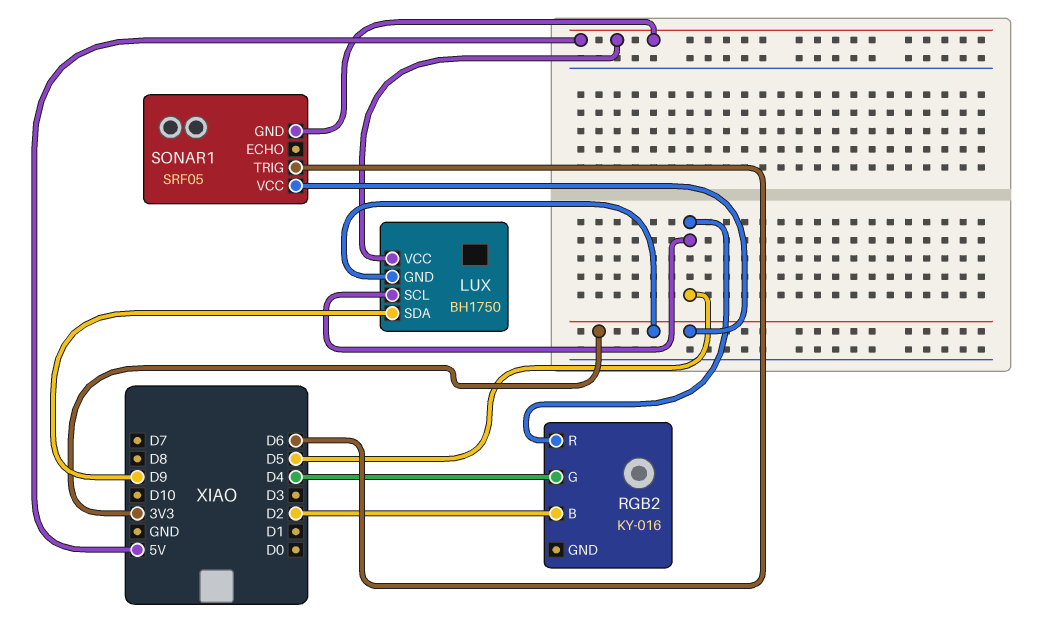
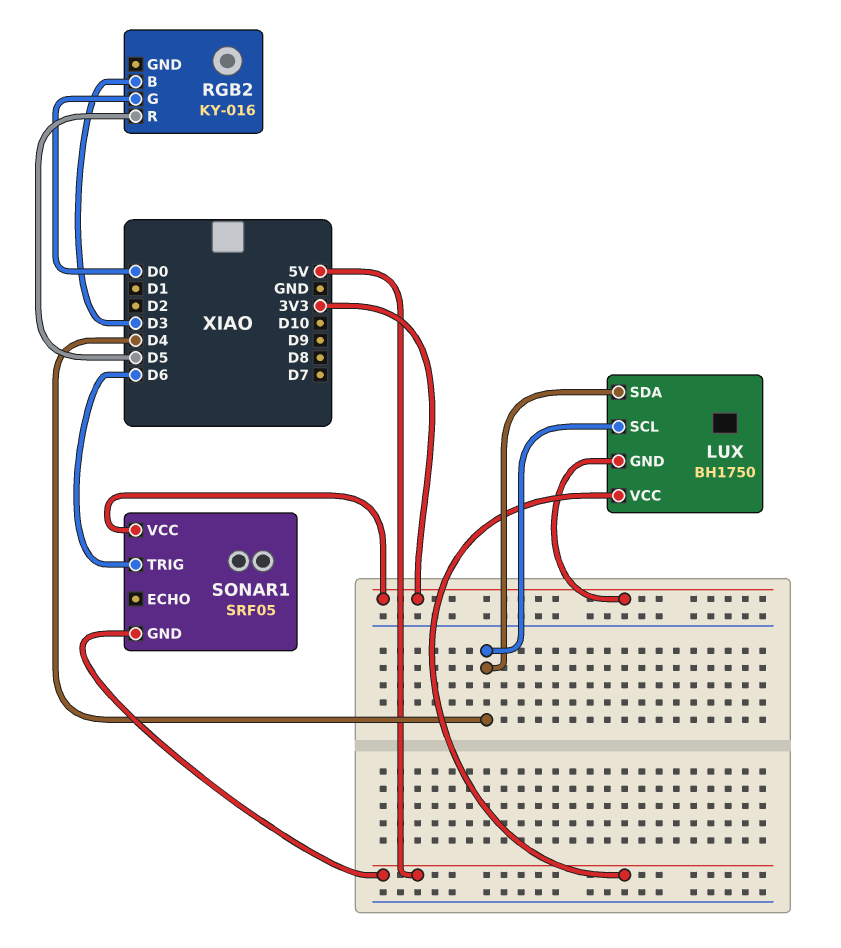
LUX pin SCL: D5 -> D4
LUX pin SDA: D9 -> D4
RGB2 pin B: D2 -> D3
RGB2 pin G: D4 -> D0

